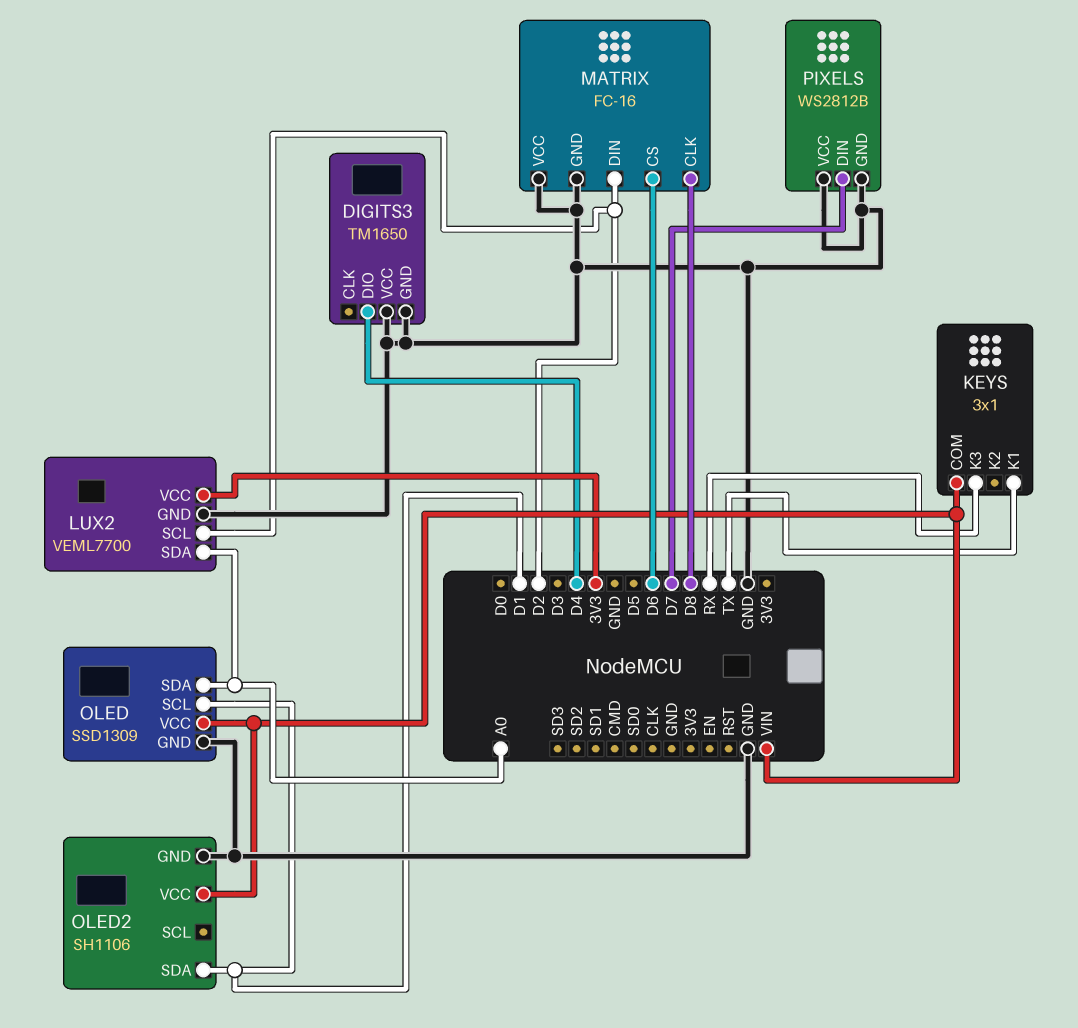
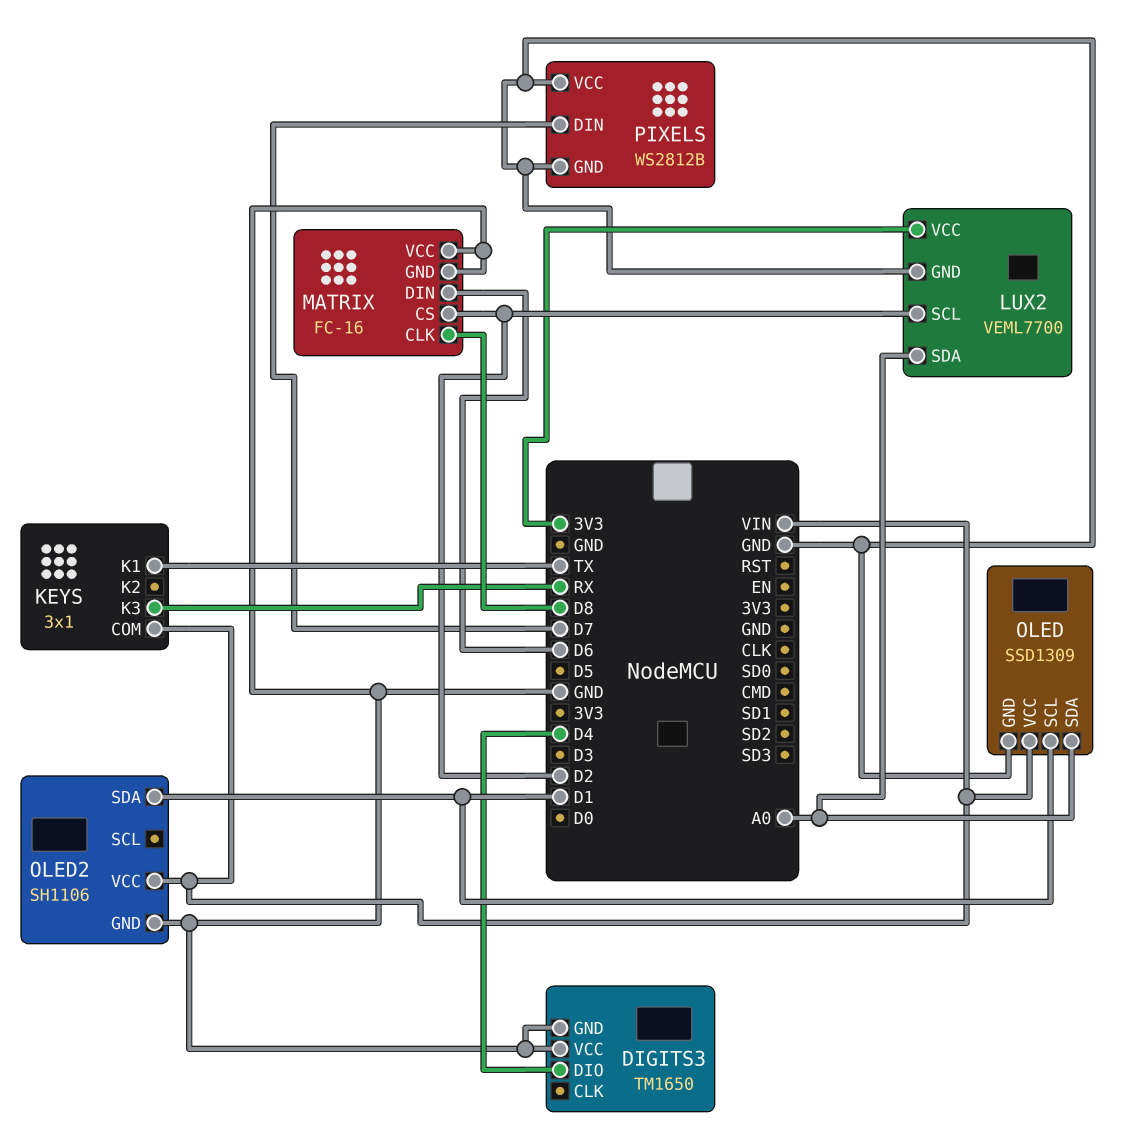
MATRIX pin CS: D6 -> D2
MATRIX pin DIN: D2 -> D6

